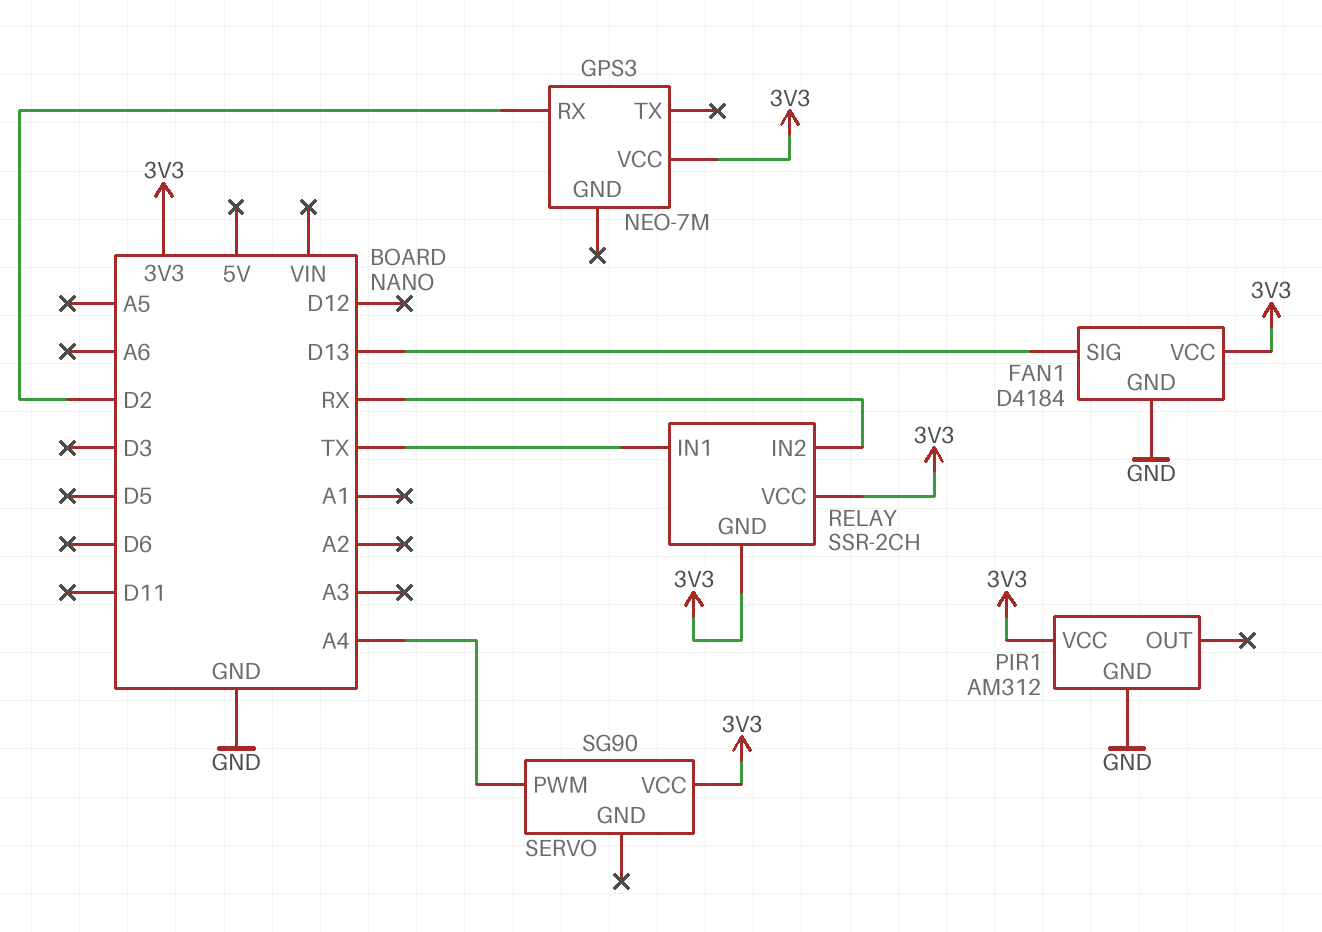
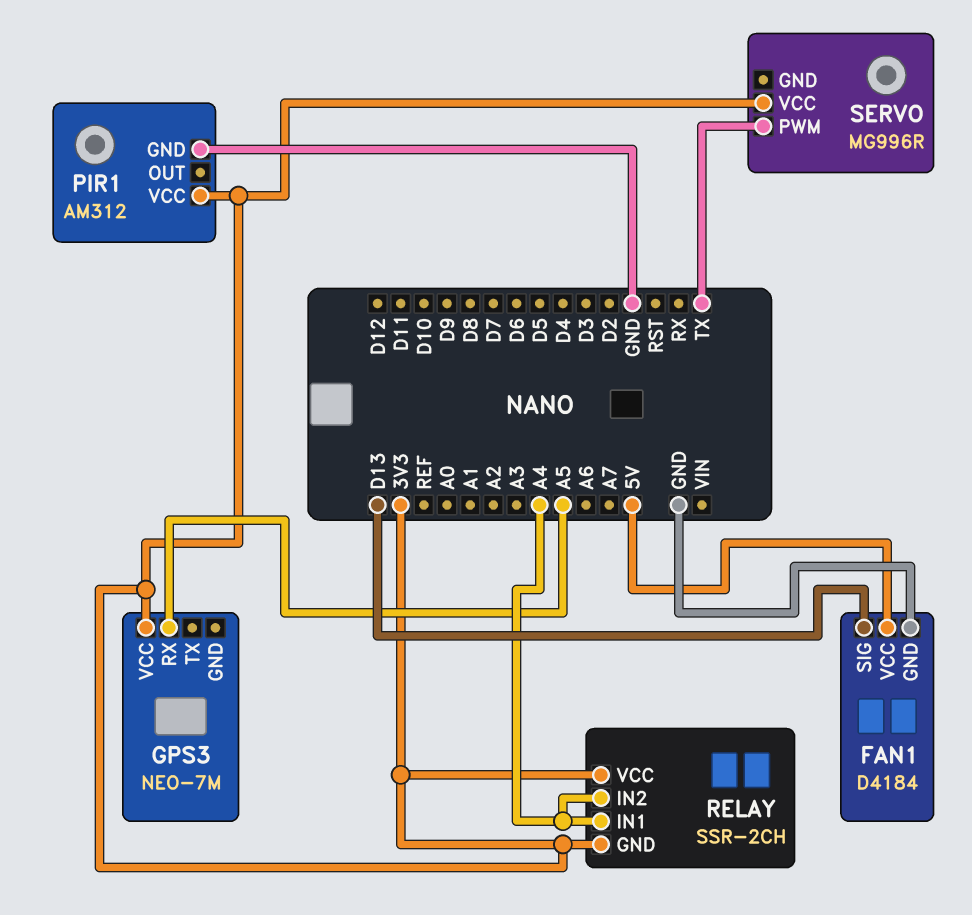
FAN1 pin VCC: 3V3 -> 5V
GPS3 pin RX: D2 -> A5
RELAY pin IN1: TX -> A4
RELAY pin IN2: RX -> A4
SERVO: SG90 -> MG996R
SERVO pin PWM: A4 -> TX

